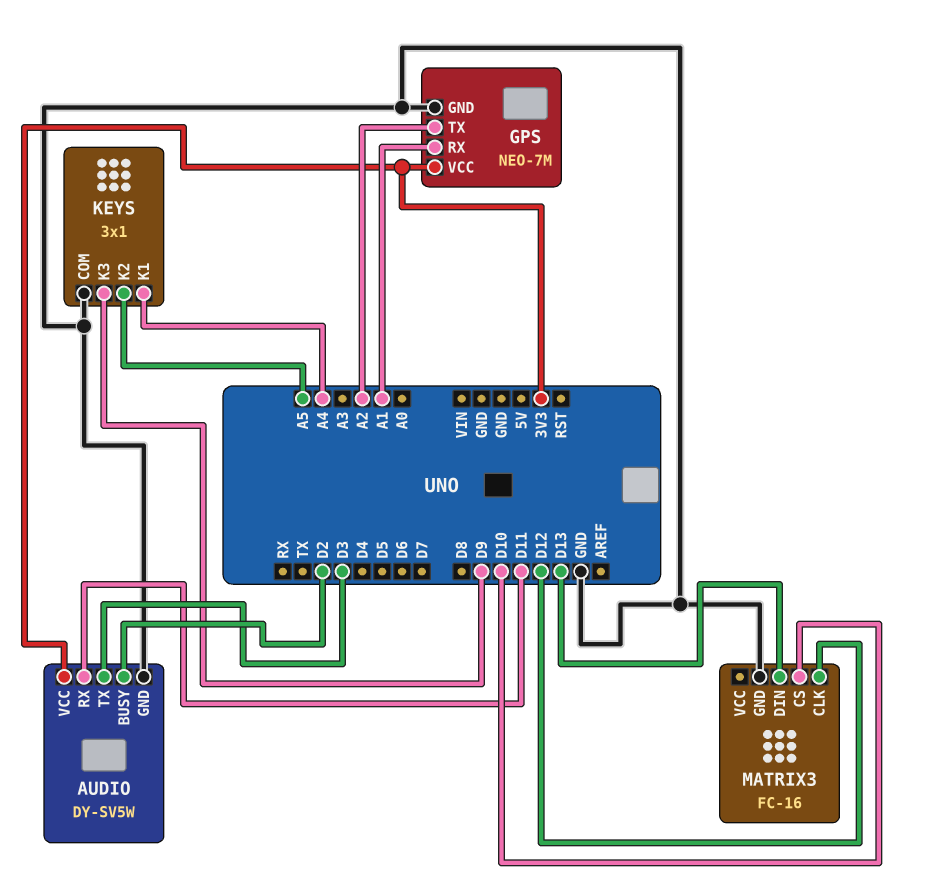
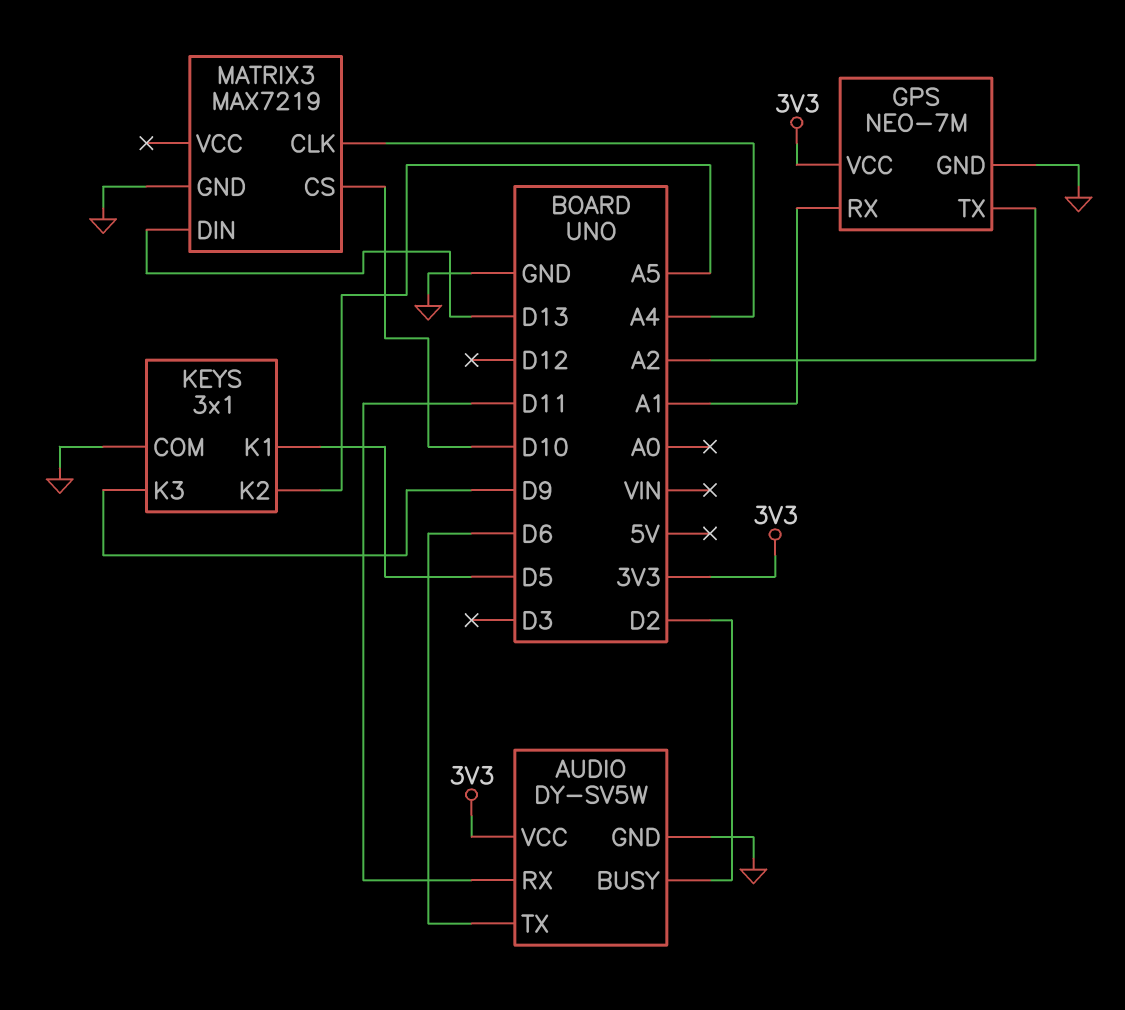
AUDIO pin TX: D3 -> D6
KEYS pin K1: A4 -> D5
MATRIX3: FC-16 -> MAX7219
MATRIX3 pin CLK: D12 -> A4

